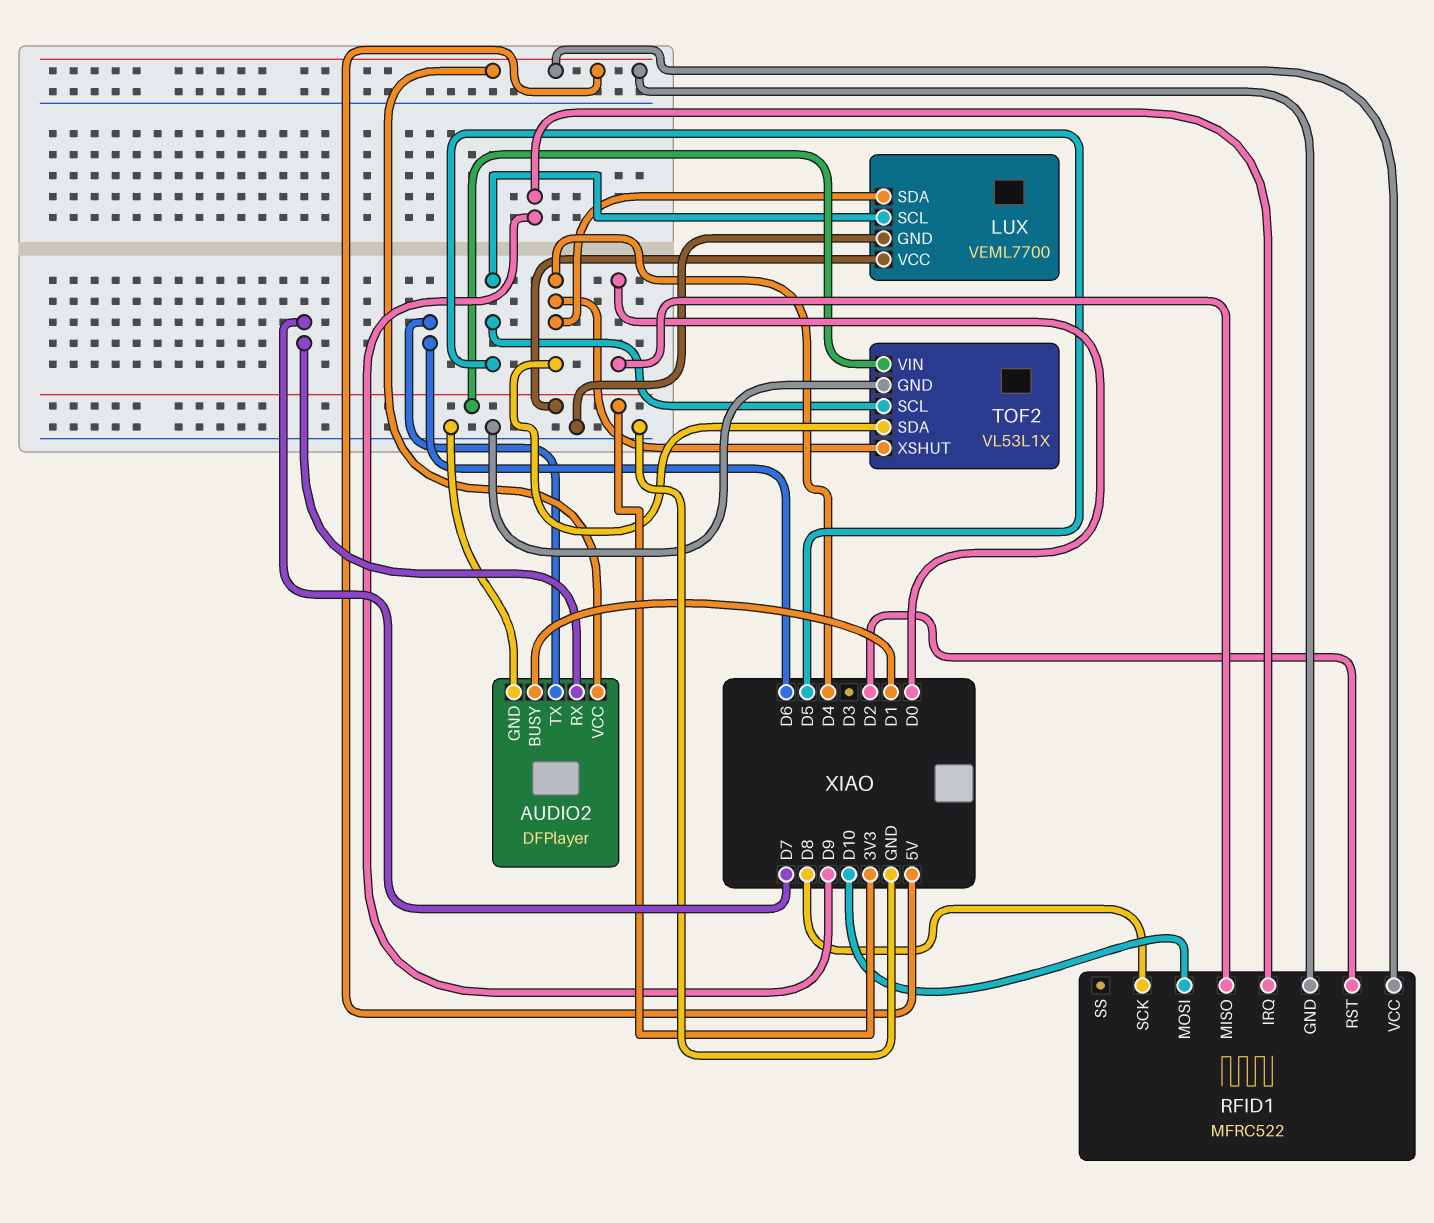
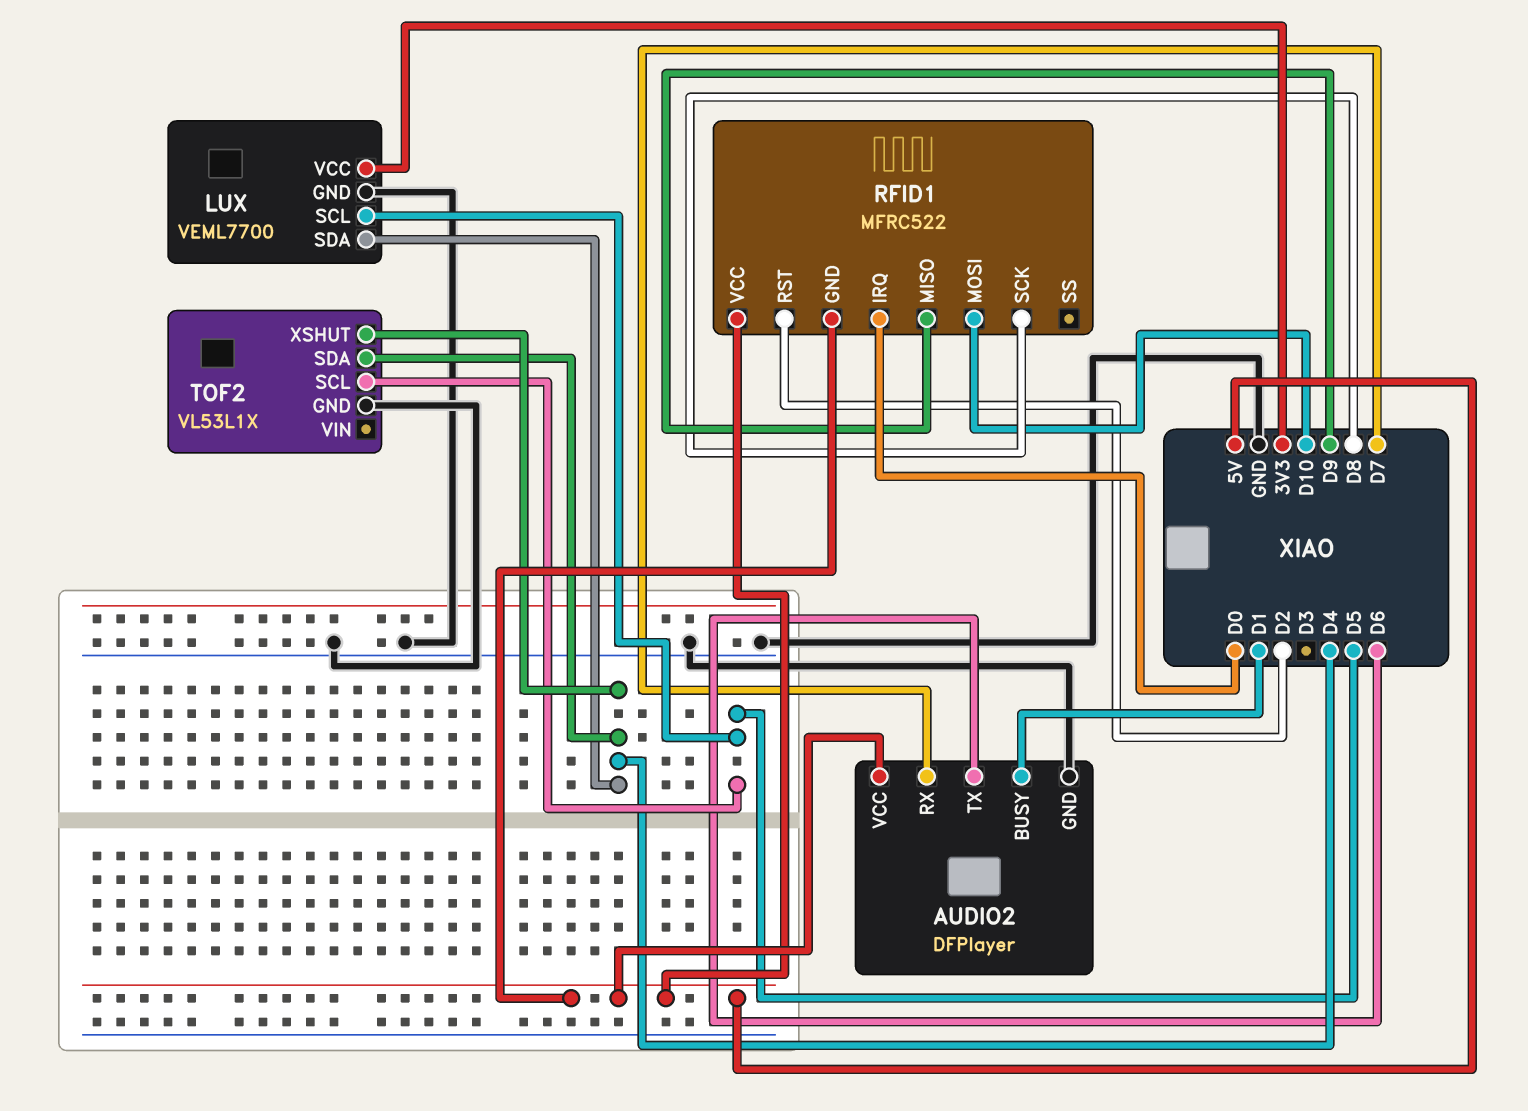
RFID1 pin IRQ: D9 -> D0
RFID1 pin MISO: D0 -> D9
TOF2 pin VIN: 3V3 -> none

